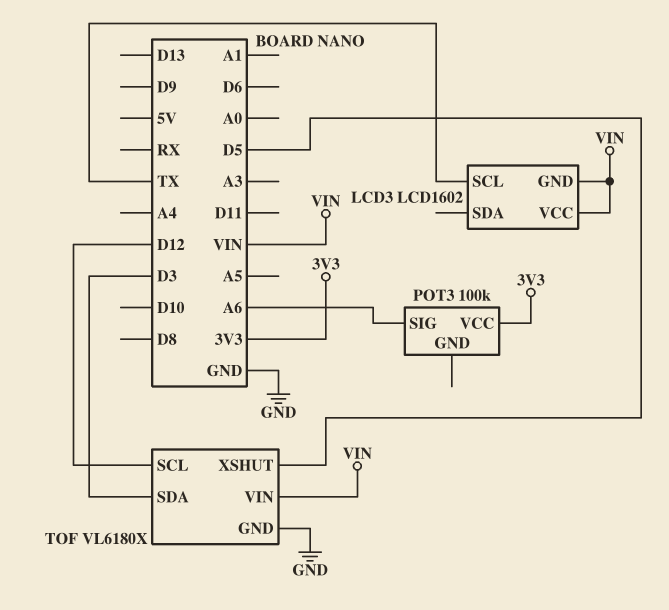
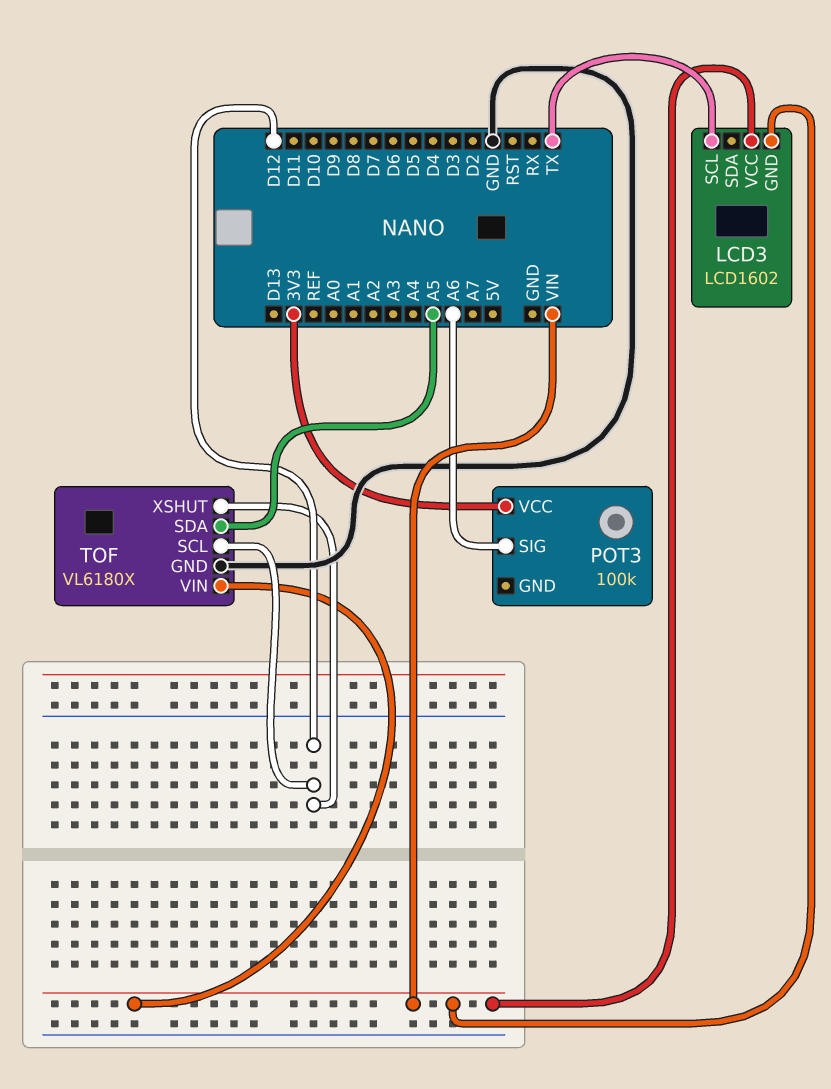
TOF pin SDA: D3 -> A5
TOF pin XSHUT: D5 -> D12

